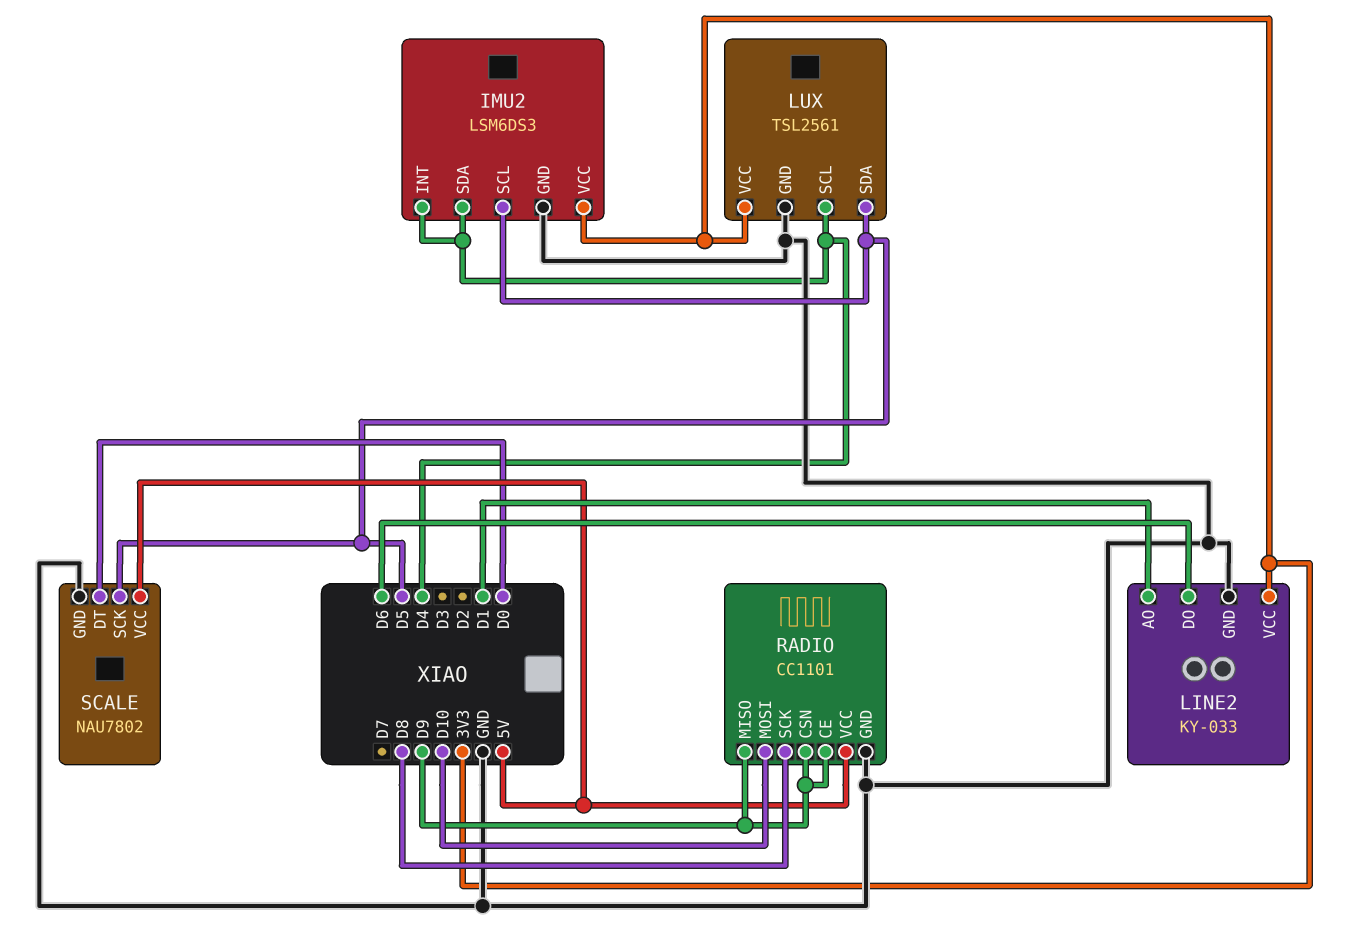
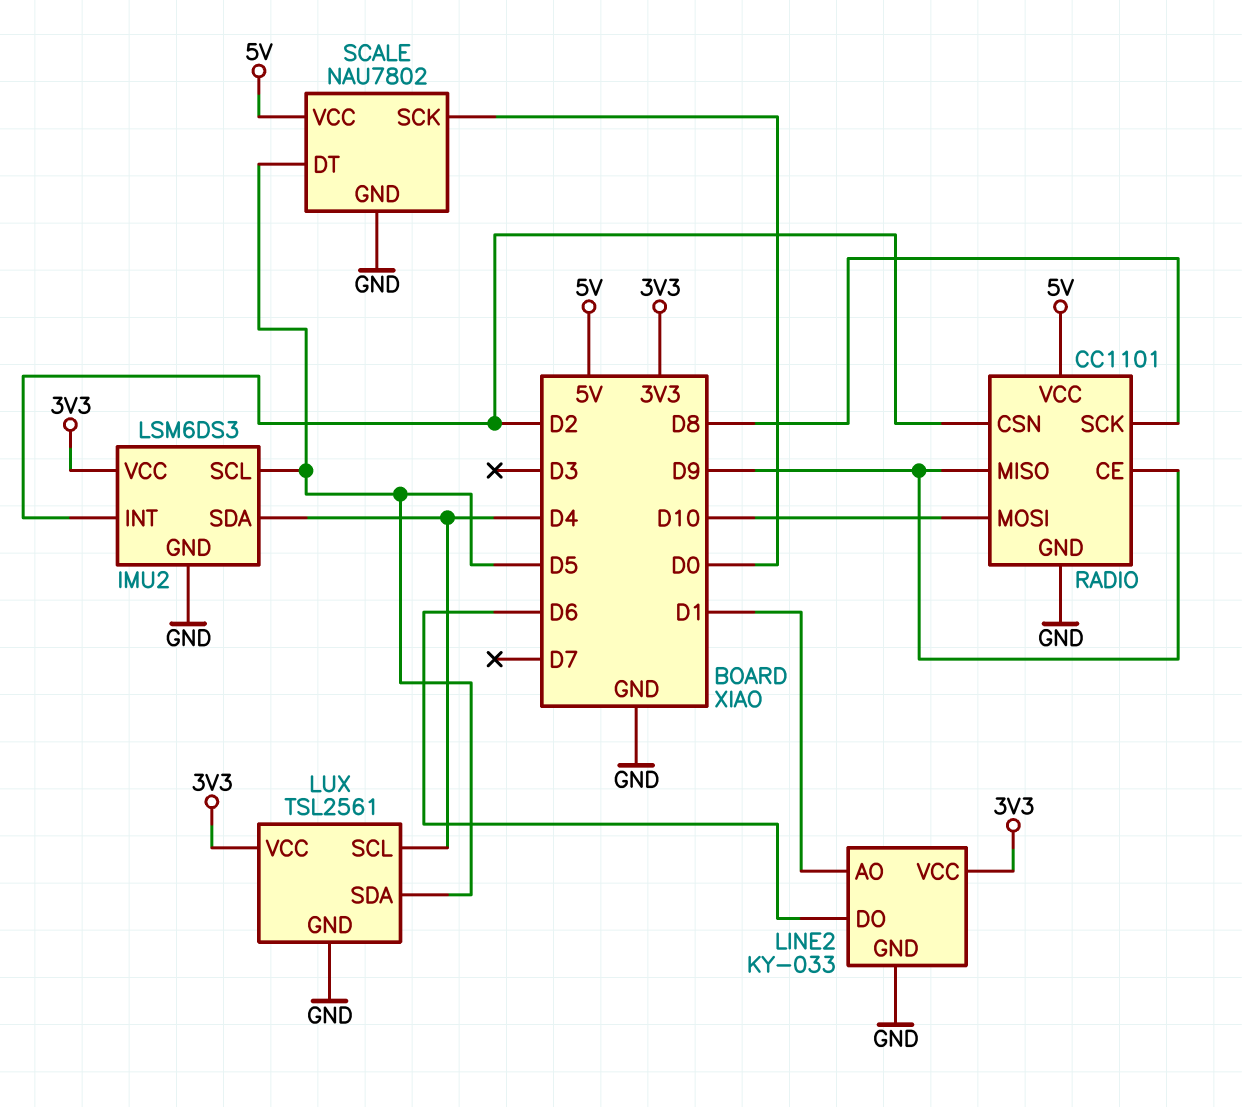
IMU2 pin INT: D4 -> D2
RADIO pin CSN: D9 -> D2
SCALE pin DT: D0 -> D5
SCALE pin SCK: D5 -> D0

